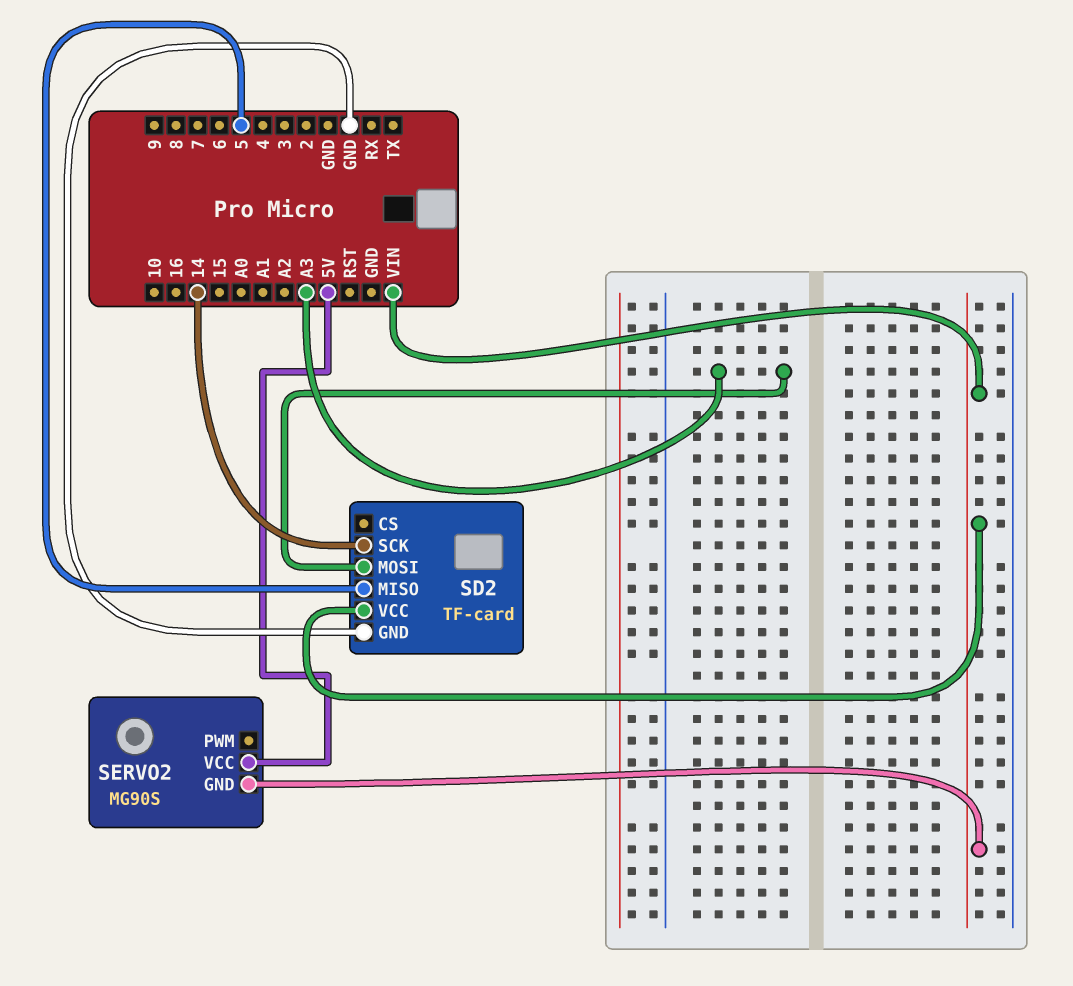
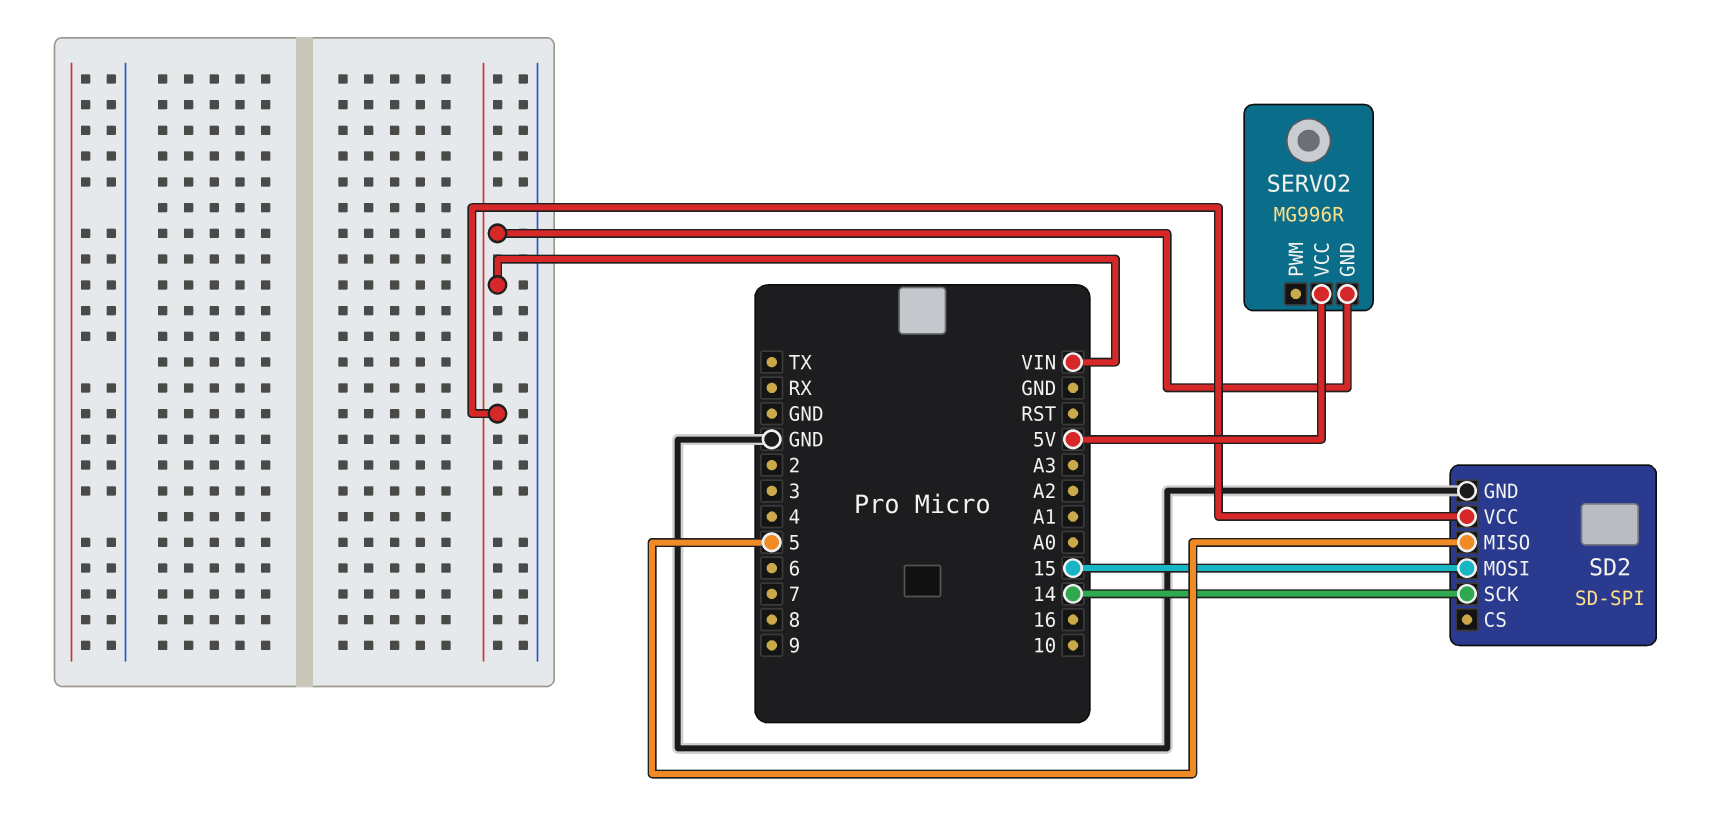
SD2: TF-card -> SD-SPI
SD2 pin MOSI: A3 -> 15
SERVO2: MG90S -> MG996R

